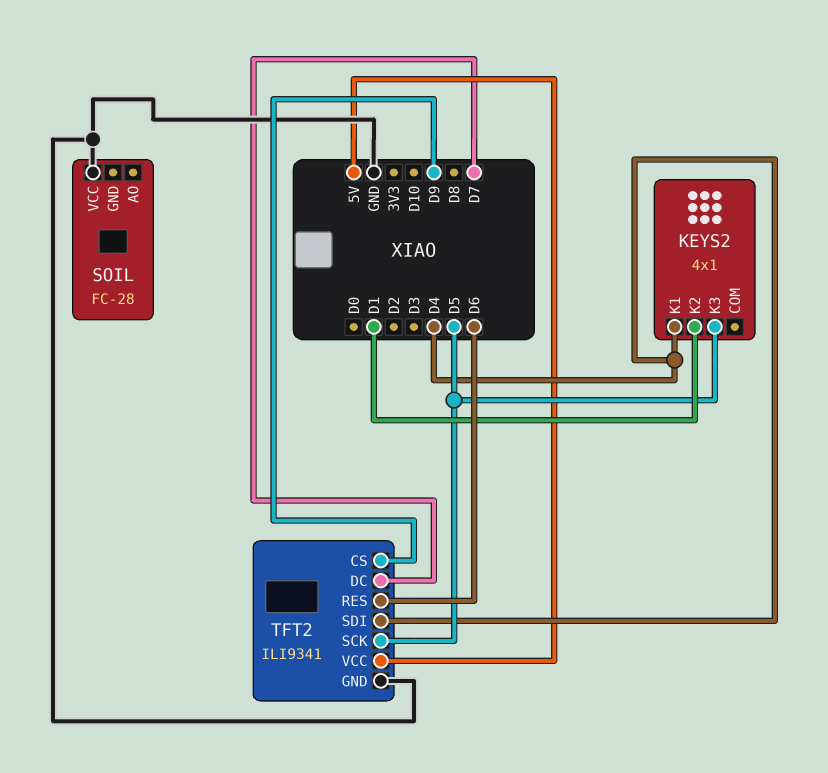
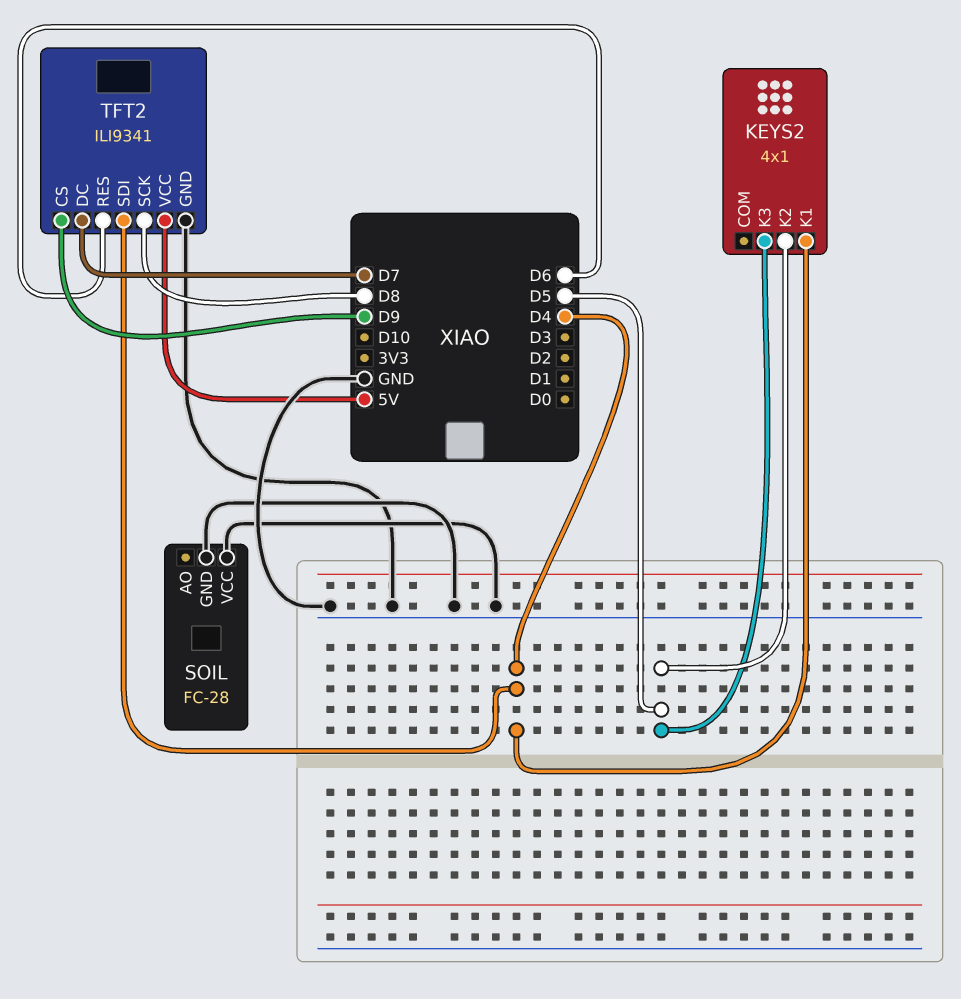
KEYS2 pin K2: D1 -> D5
SOIL pin GND: none -> GND
TFT2 pin SCK: D5 -> D8

